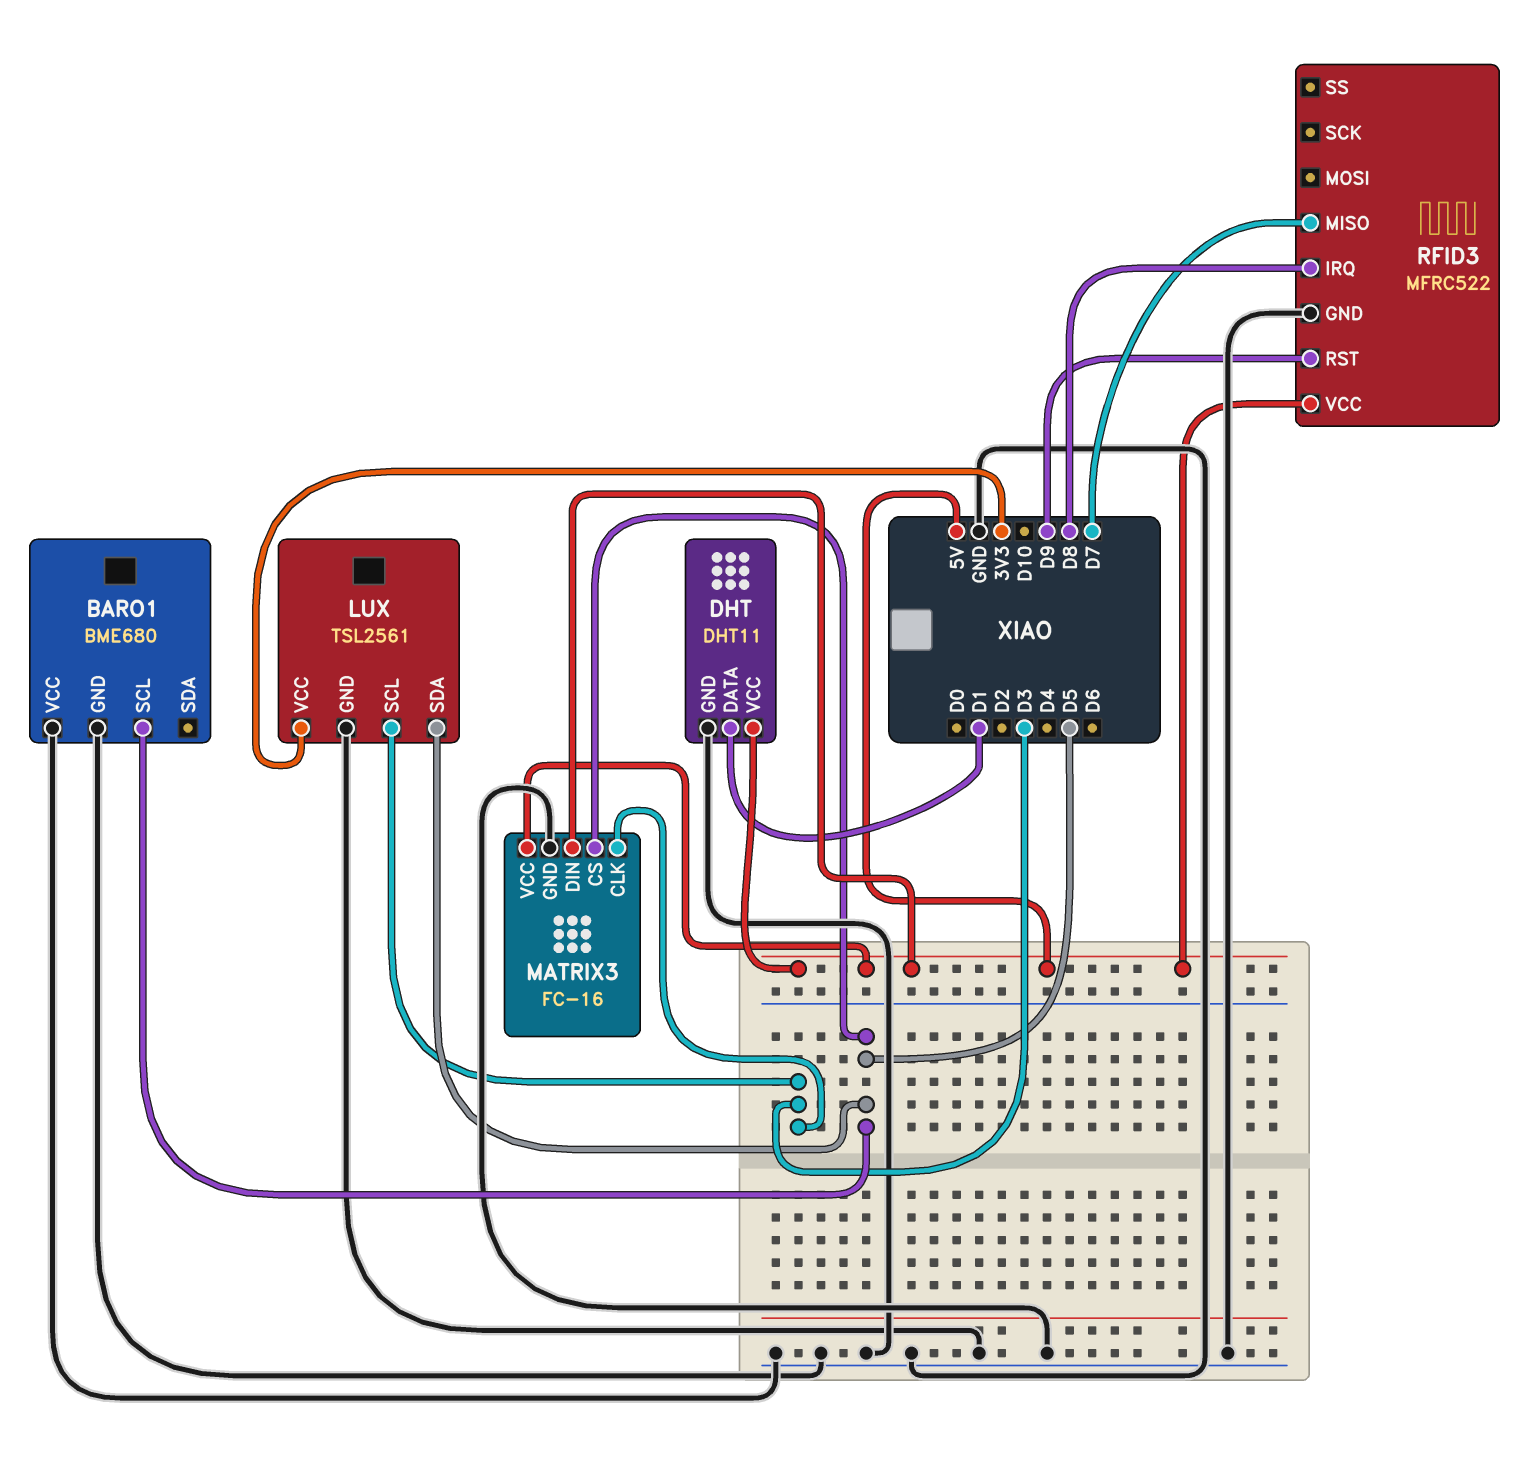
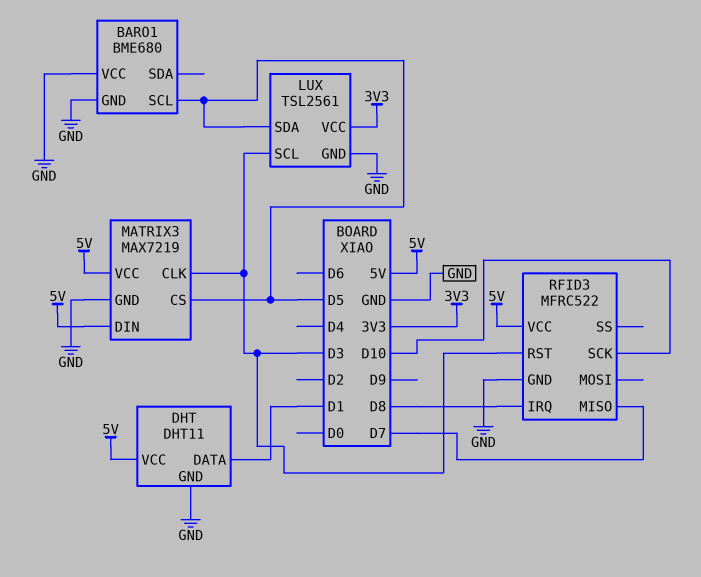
MATRIX3: FC-16 -> MAX7219
RFID3 pin RST: D9 -> D3
RFID3 pin SCK: none -> D10

